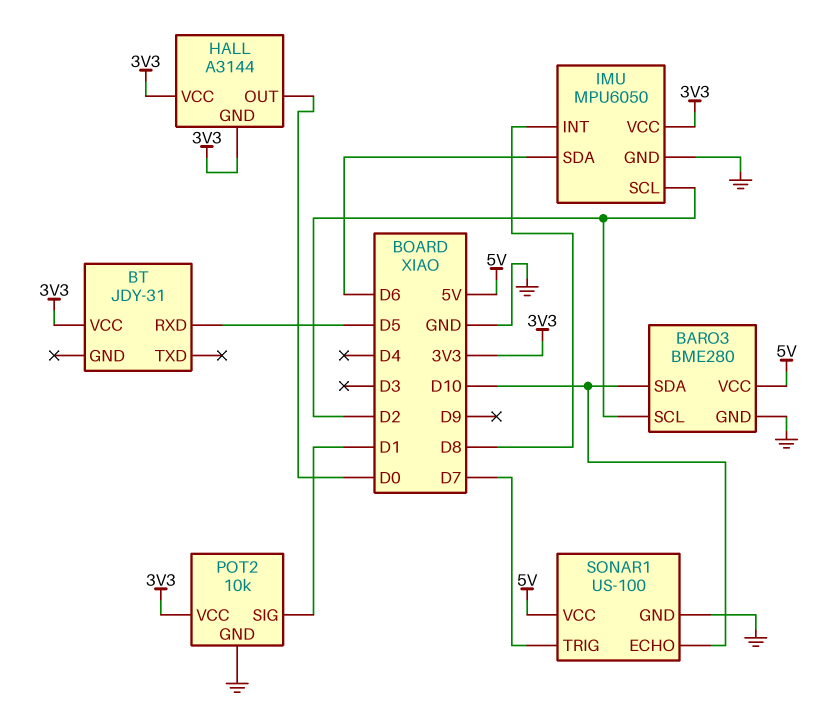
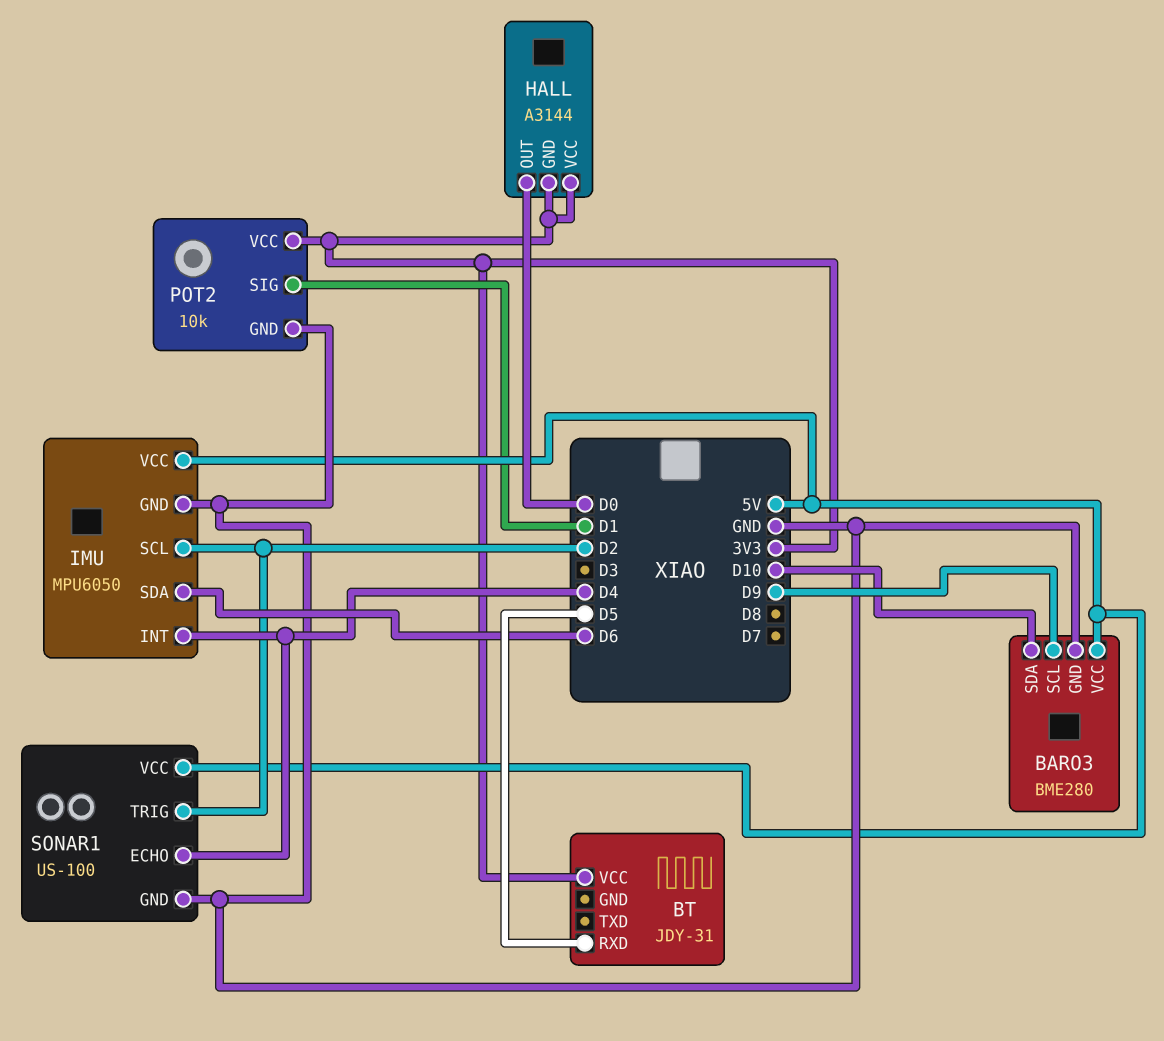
BARO3 pin SCL: D2 -> D9
IMU pin INT: D8 -> D4
IMU pin VCC: 3V3 -> 5V
SONAR1 pin ECHO: D10 -> D4
SONAR1 pin TRIG: D7 -> D2

